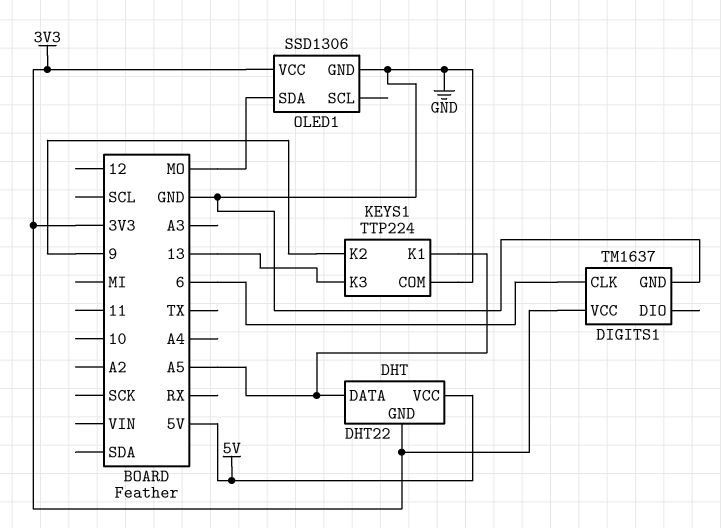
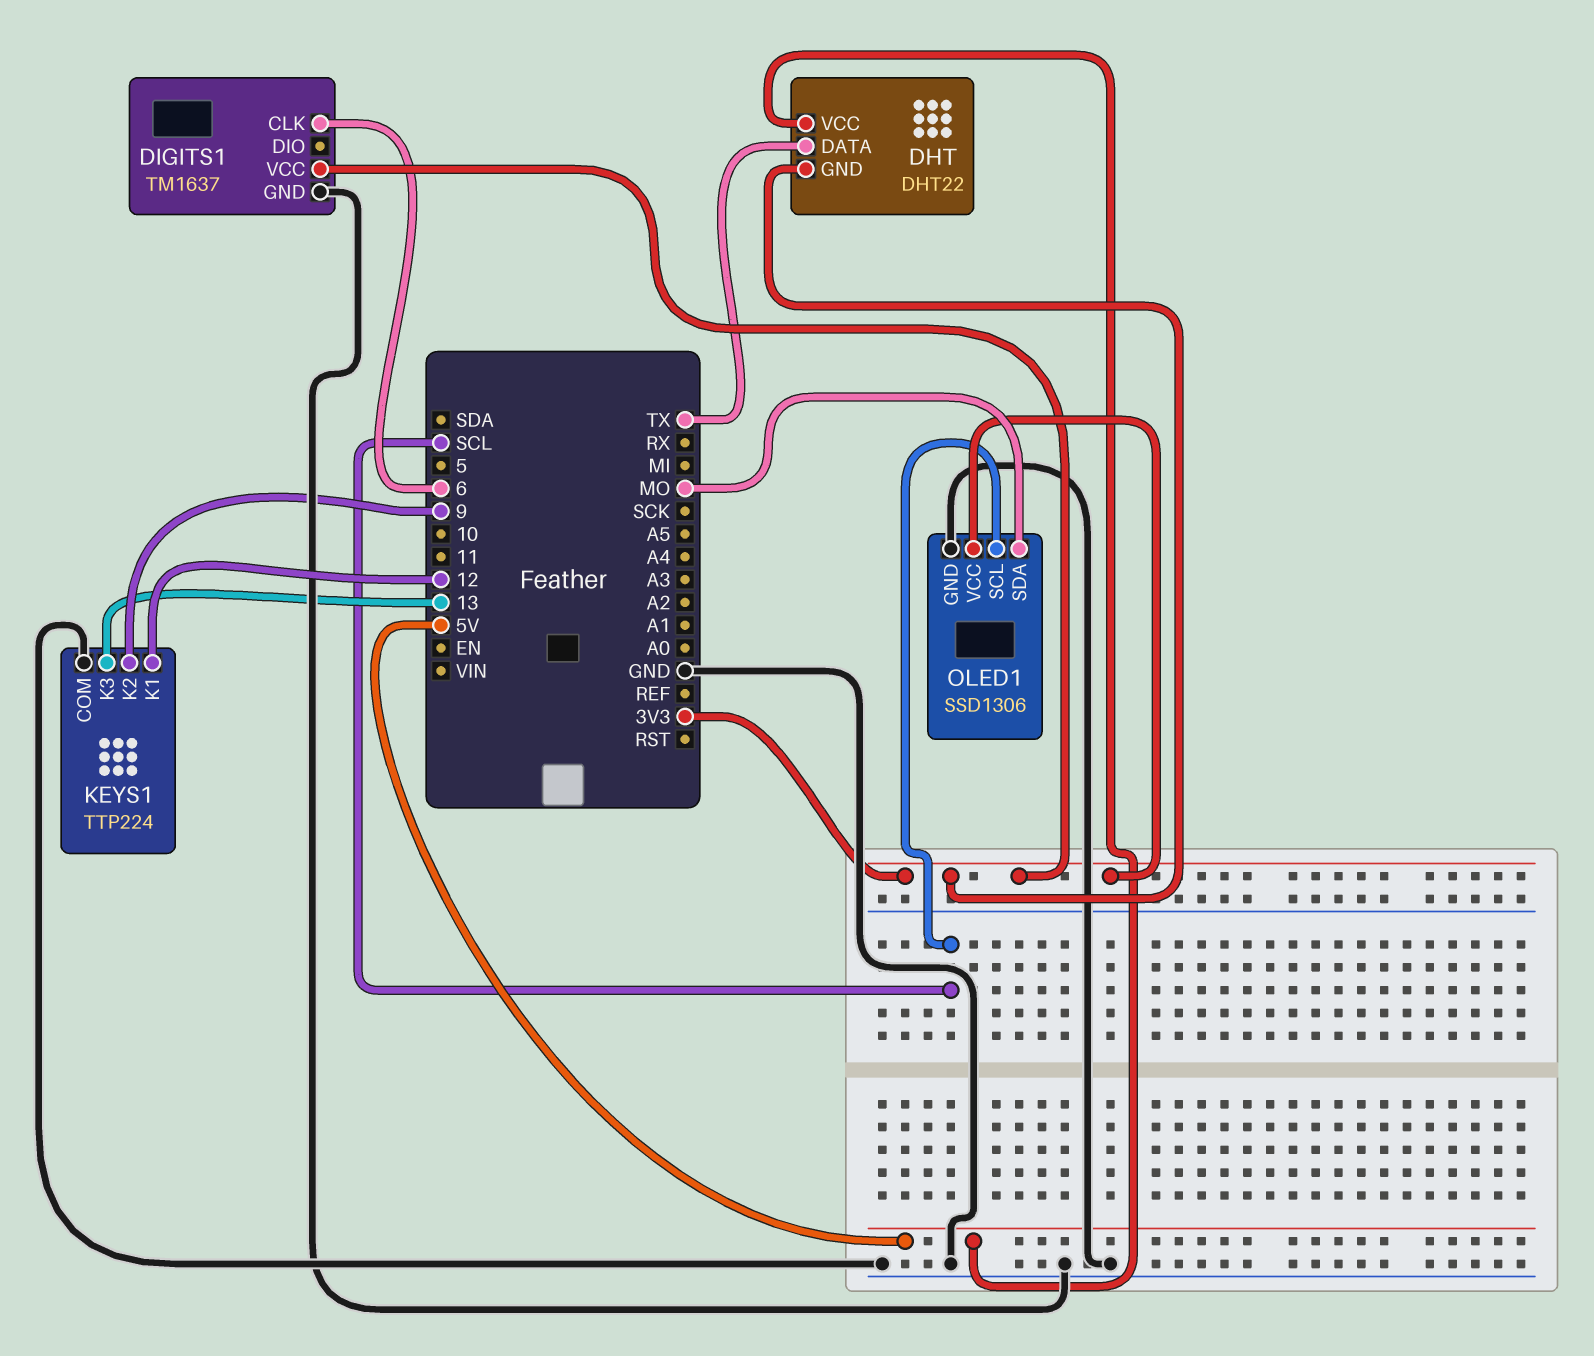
DHT pin DATA: A5 -> TX
KEYS1 pin K1: A5 -> 12
OLED1 pin SCL: none -> SCL

